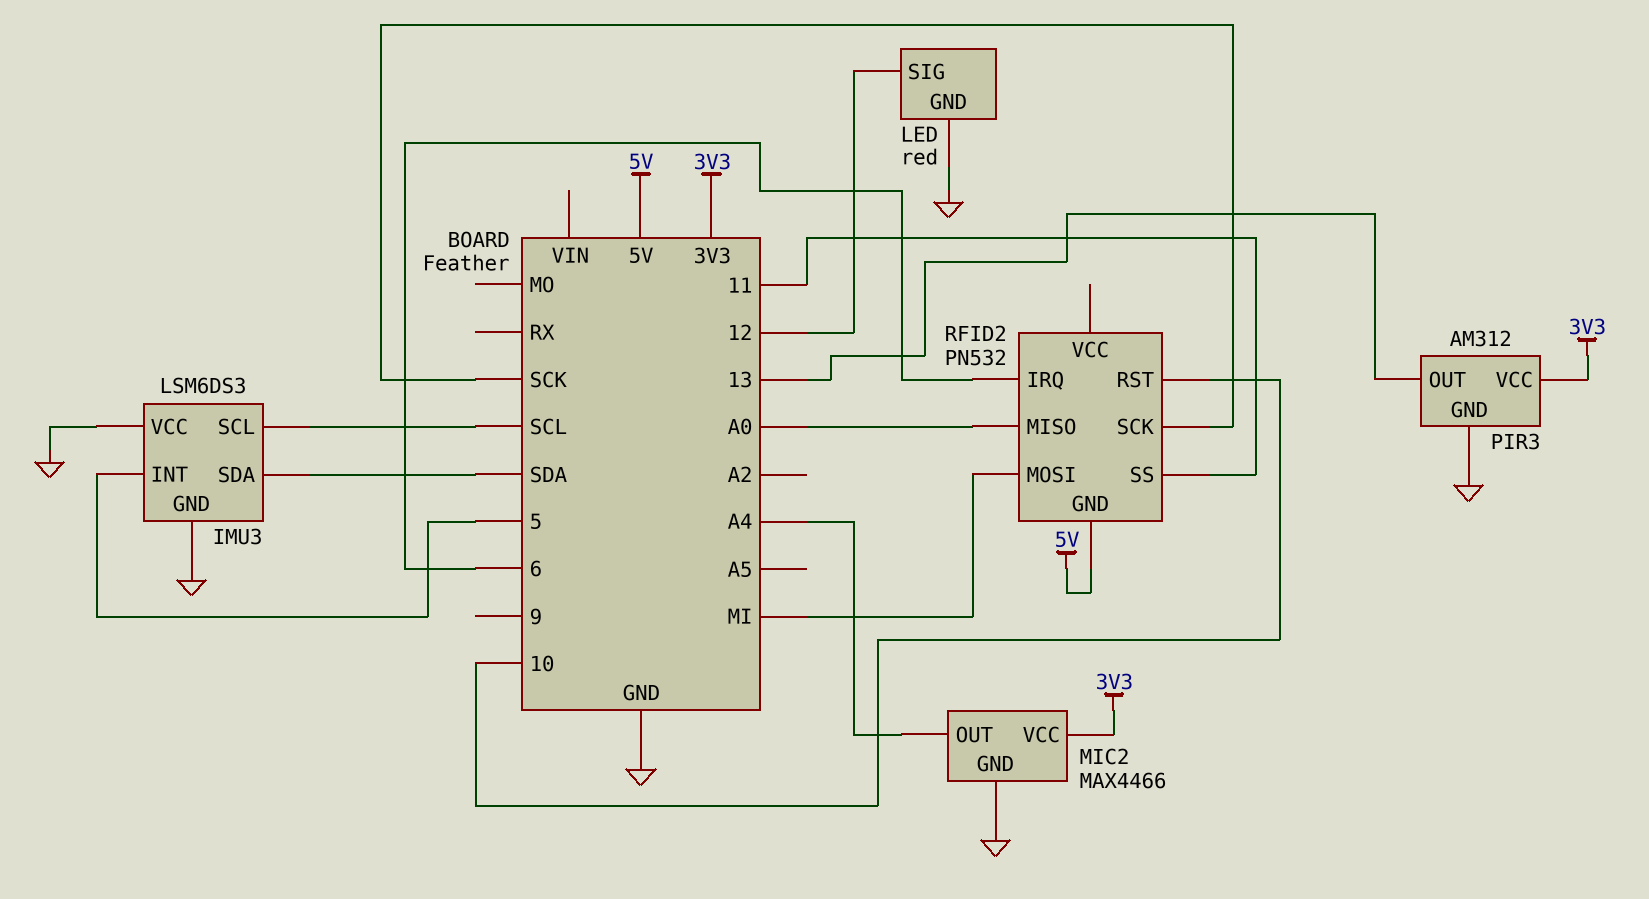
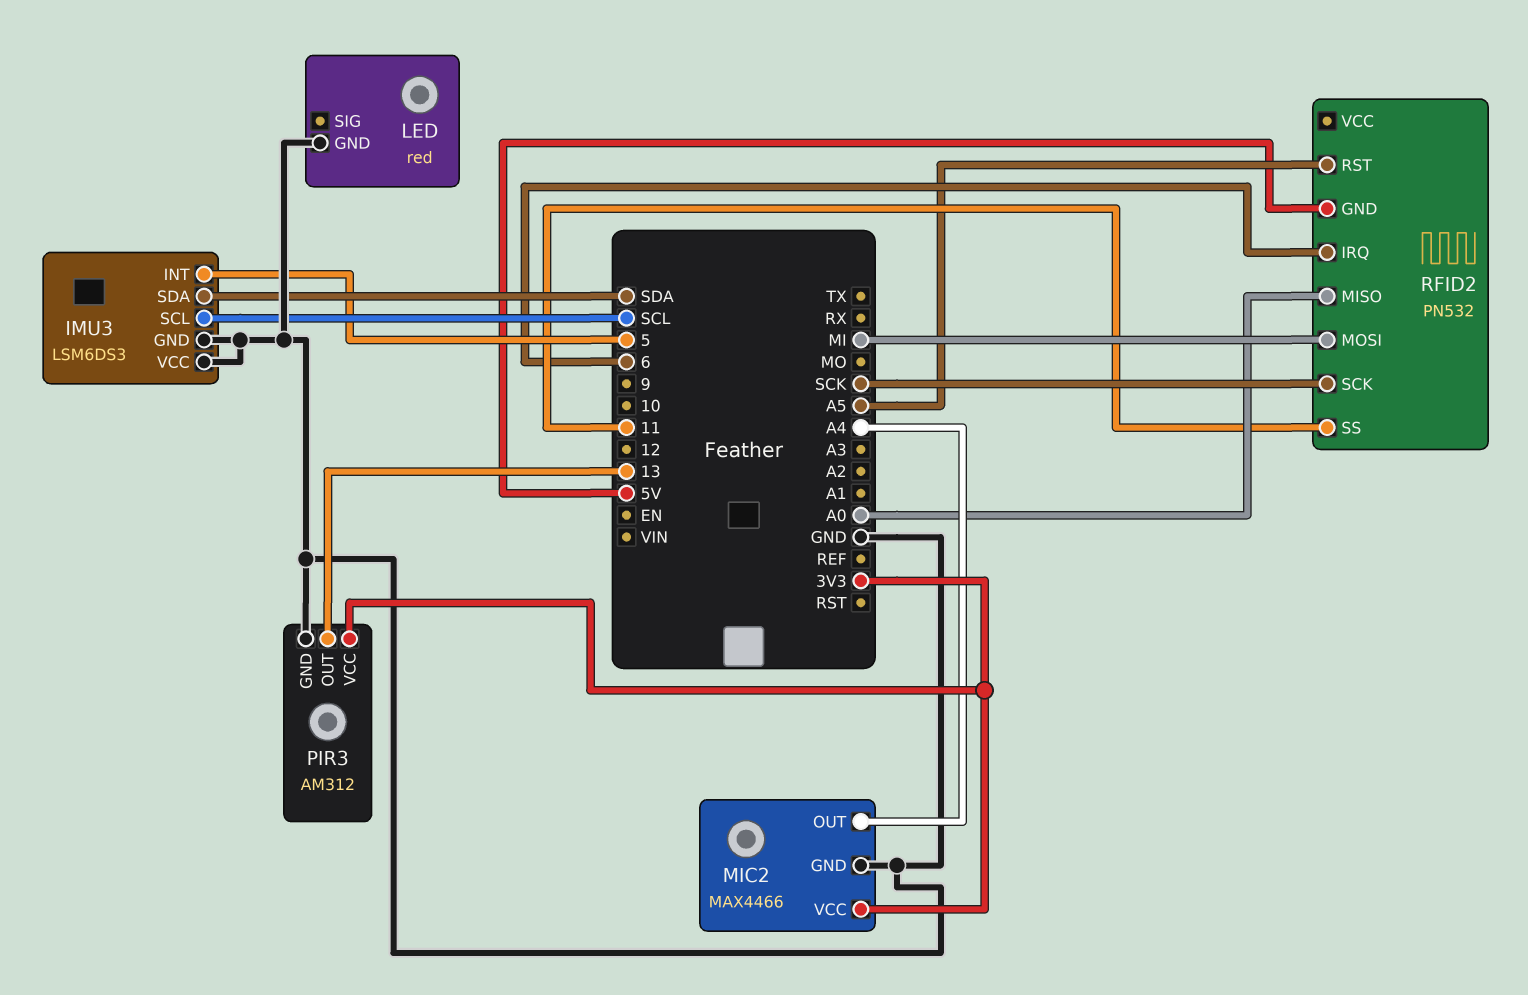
LED pin SIG: 12 -> none
RFID2 pin RST: 10 -> A5

